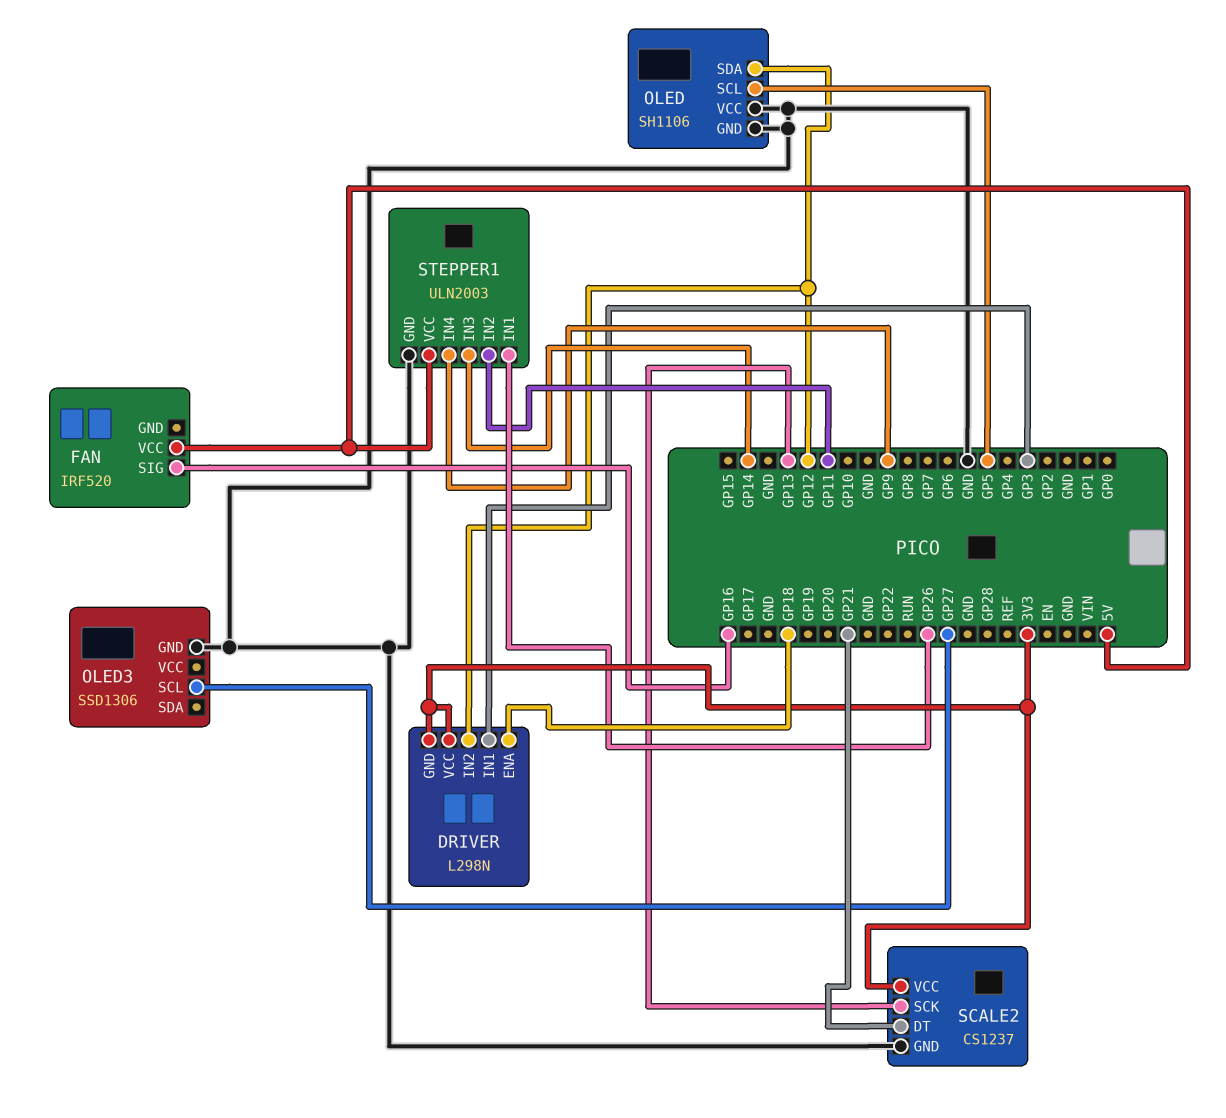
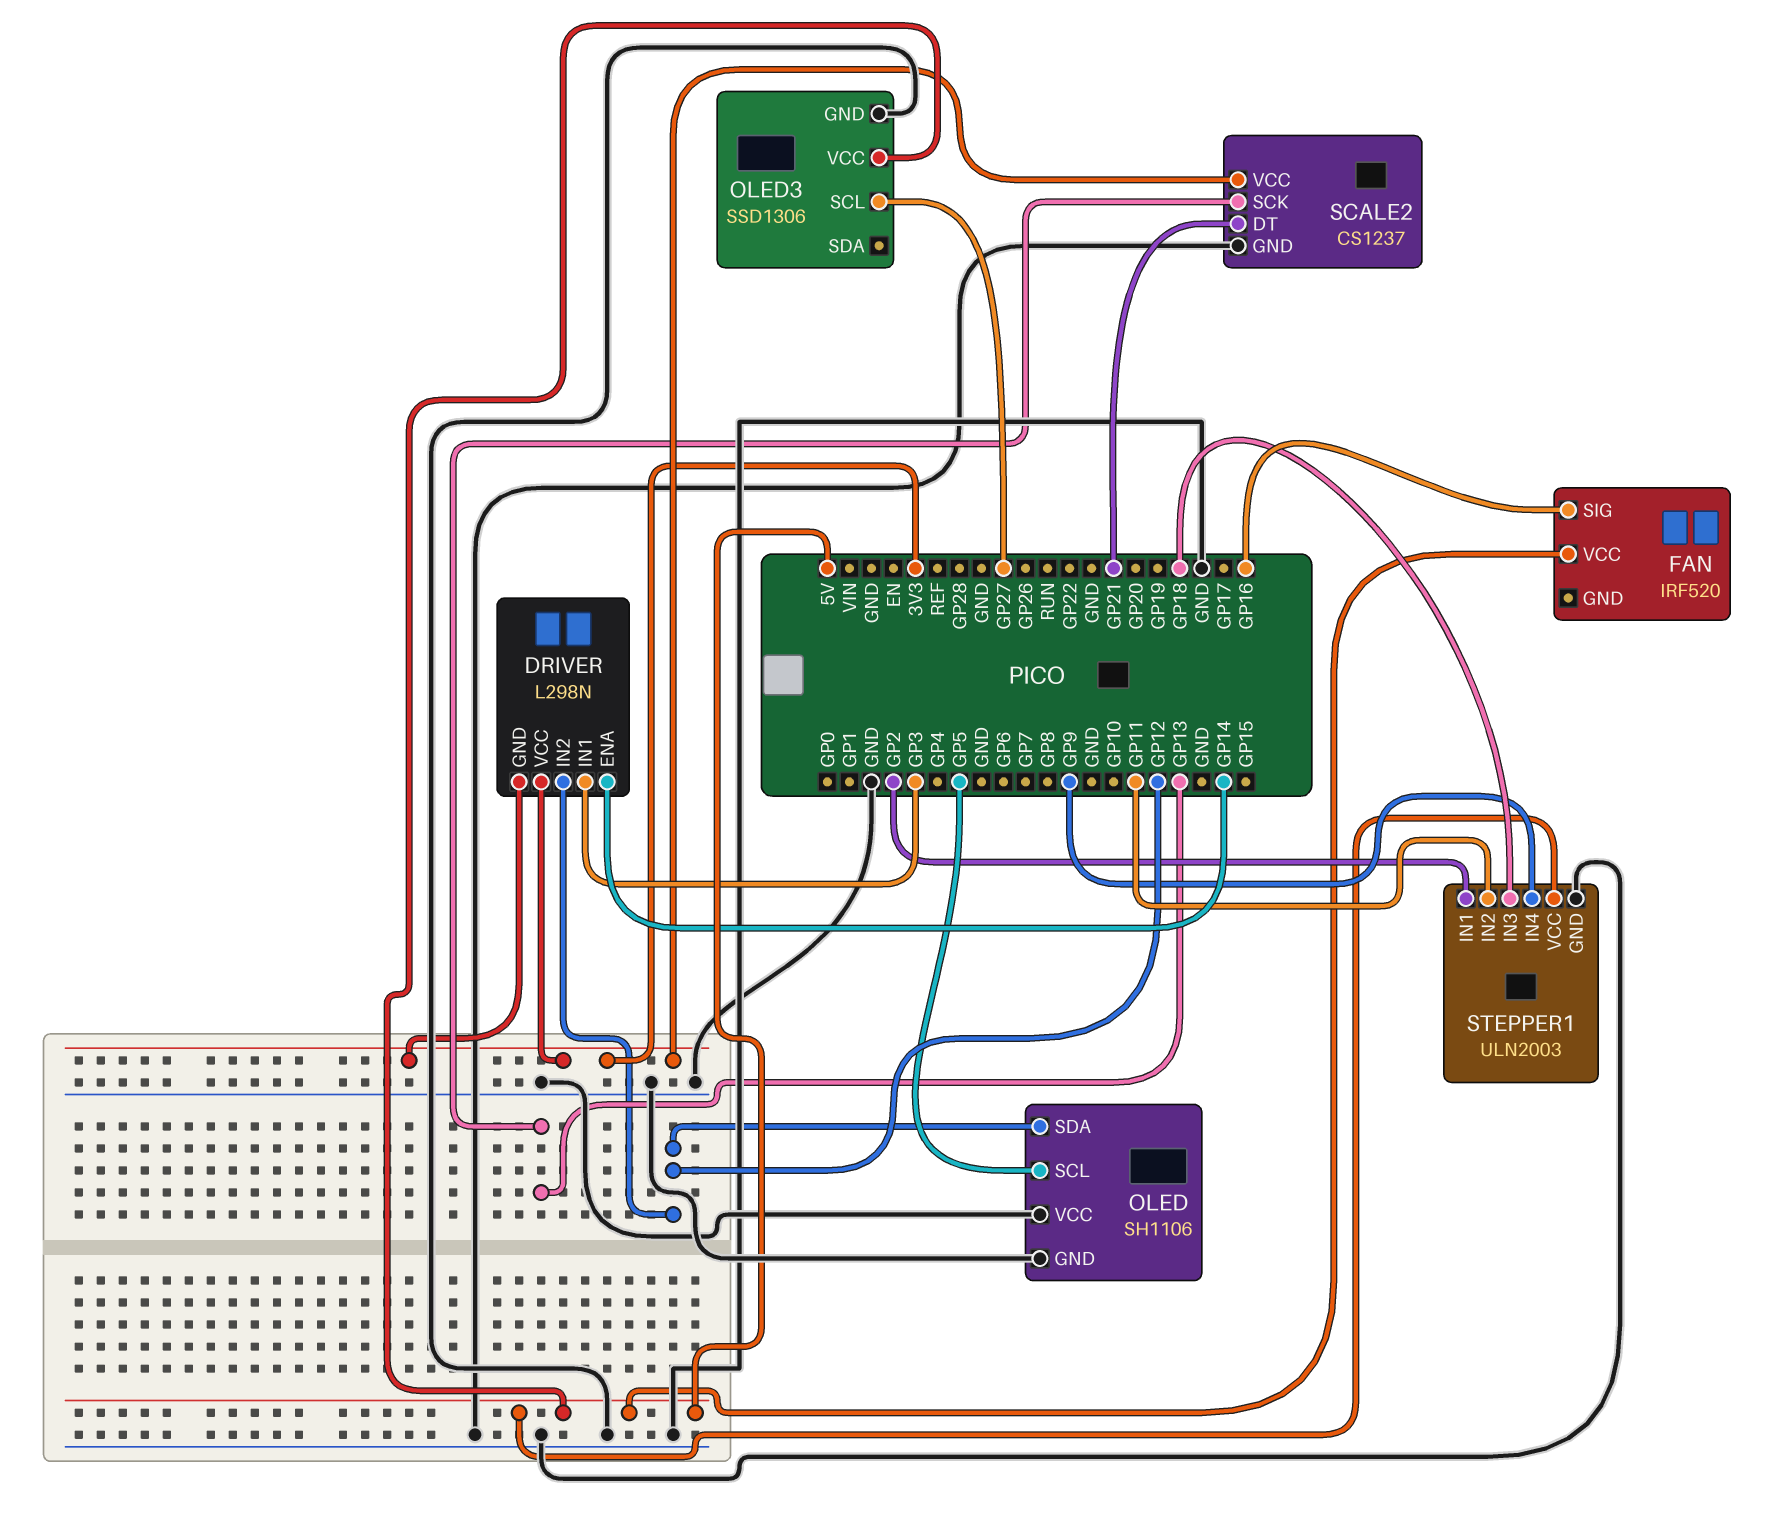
DRIVER pin ENA: GP18 -> GP14
OLED3 pin VCC: none -> 5V
STEPPER1 pin IN1: GP26 -> GP2
STEPPER1 pin IN3: GP14 -> GP18

